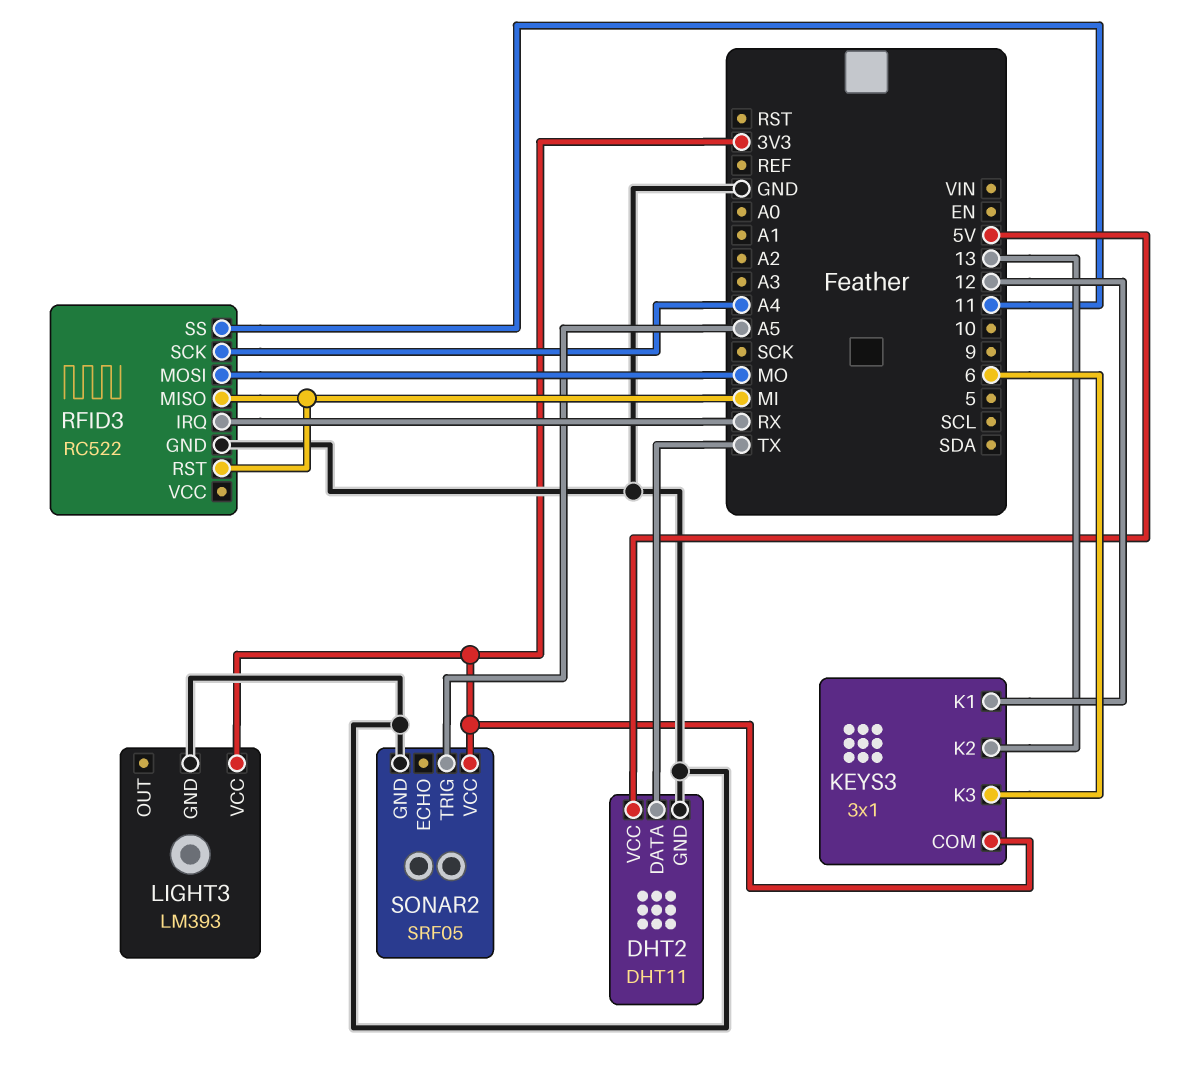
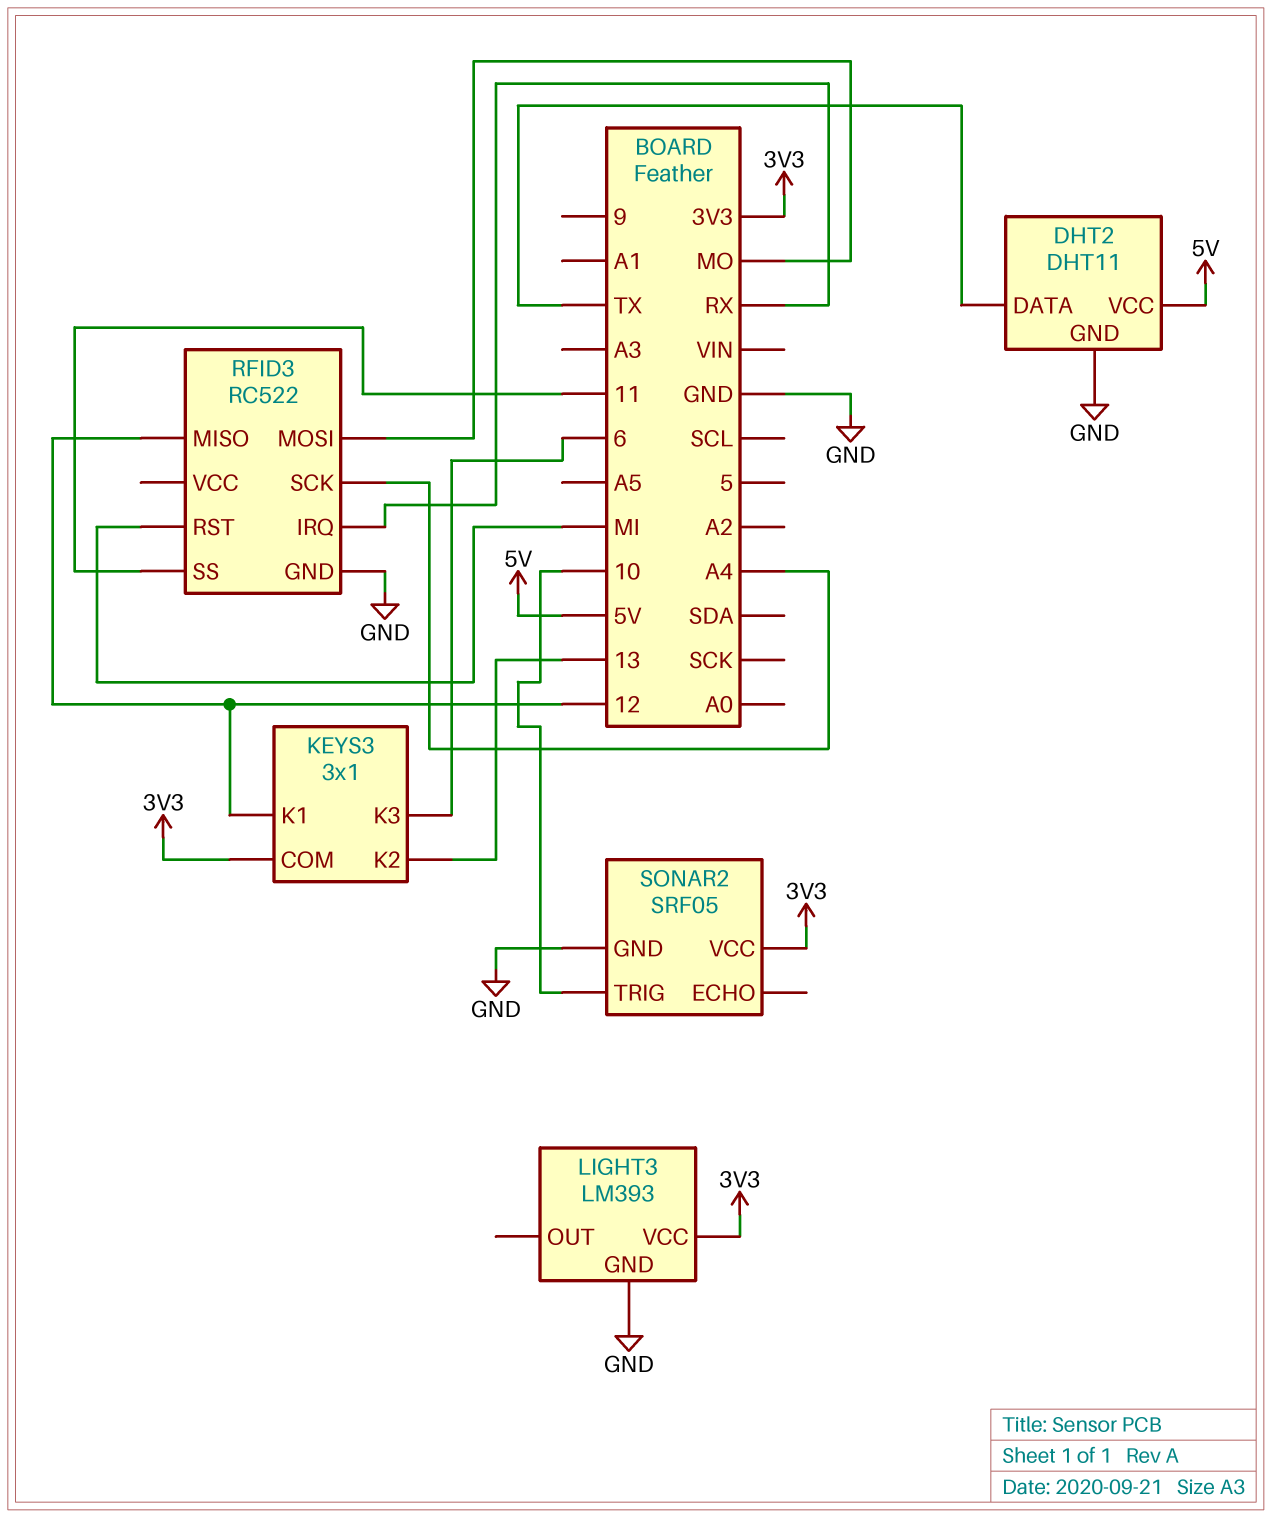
RFID3 pin MISO: MI -> 12
SONAR2 pin TRIG: A5 -> 10

